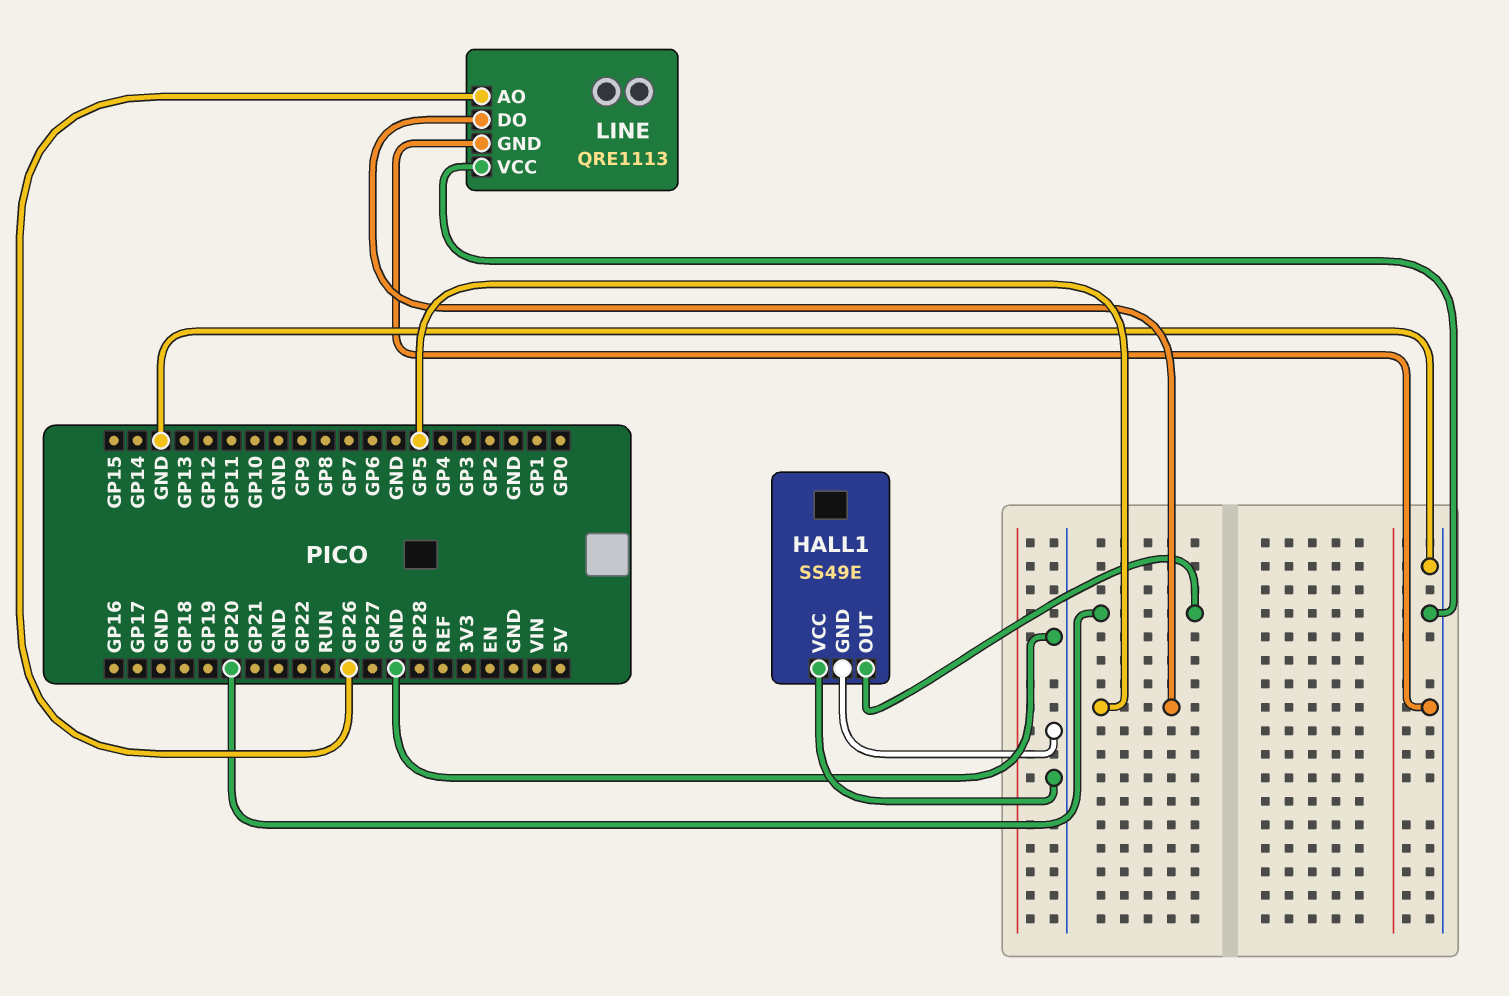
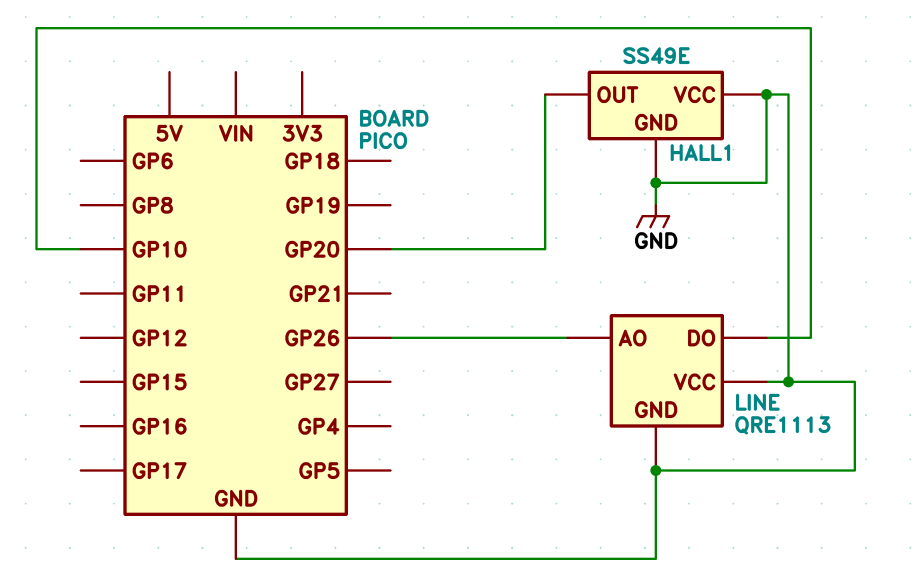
LINE pin DO: GP5 -> GP10

